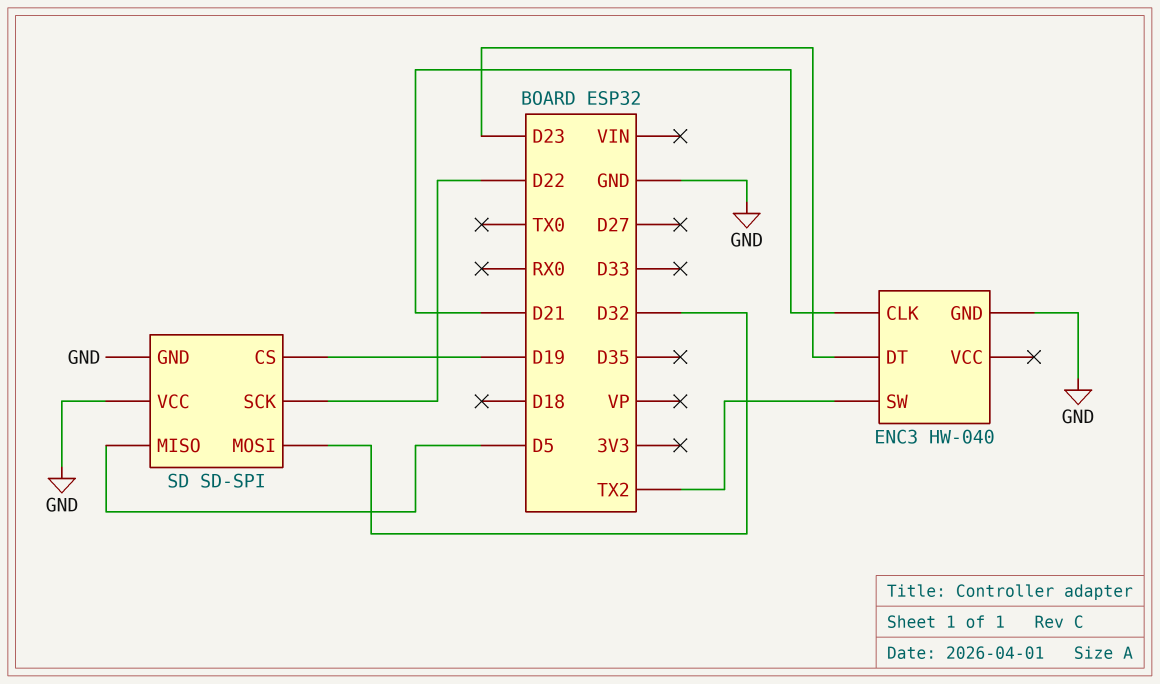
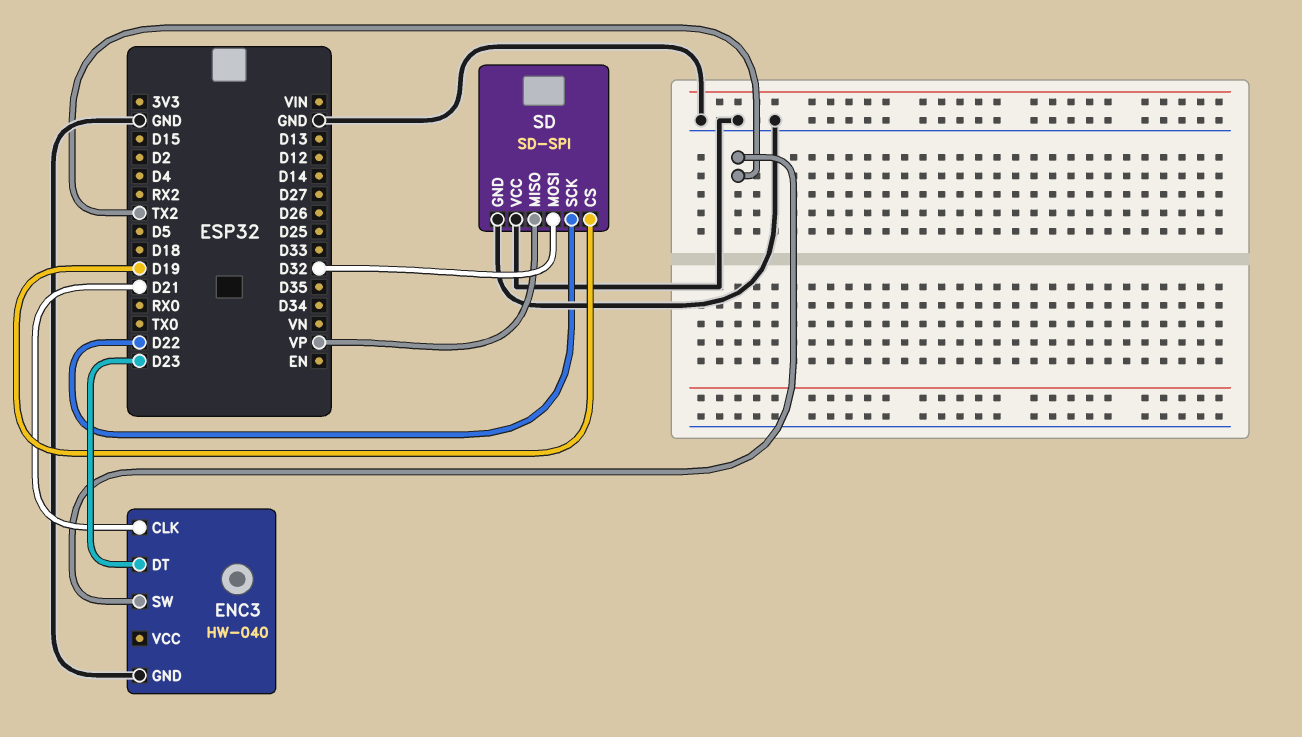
SD pin MISO: D5 -> VP

